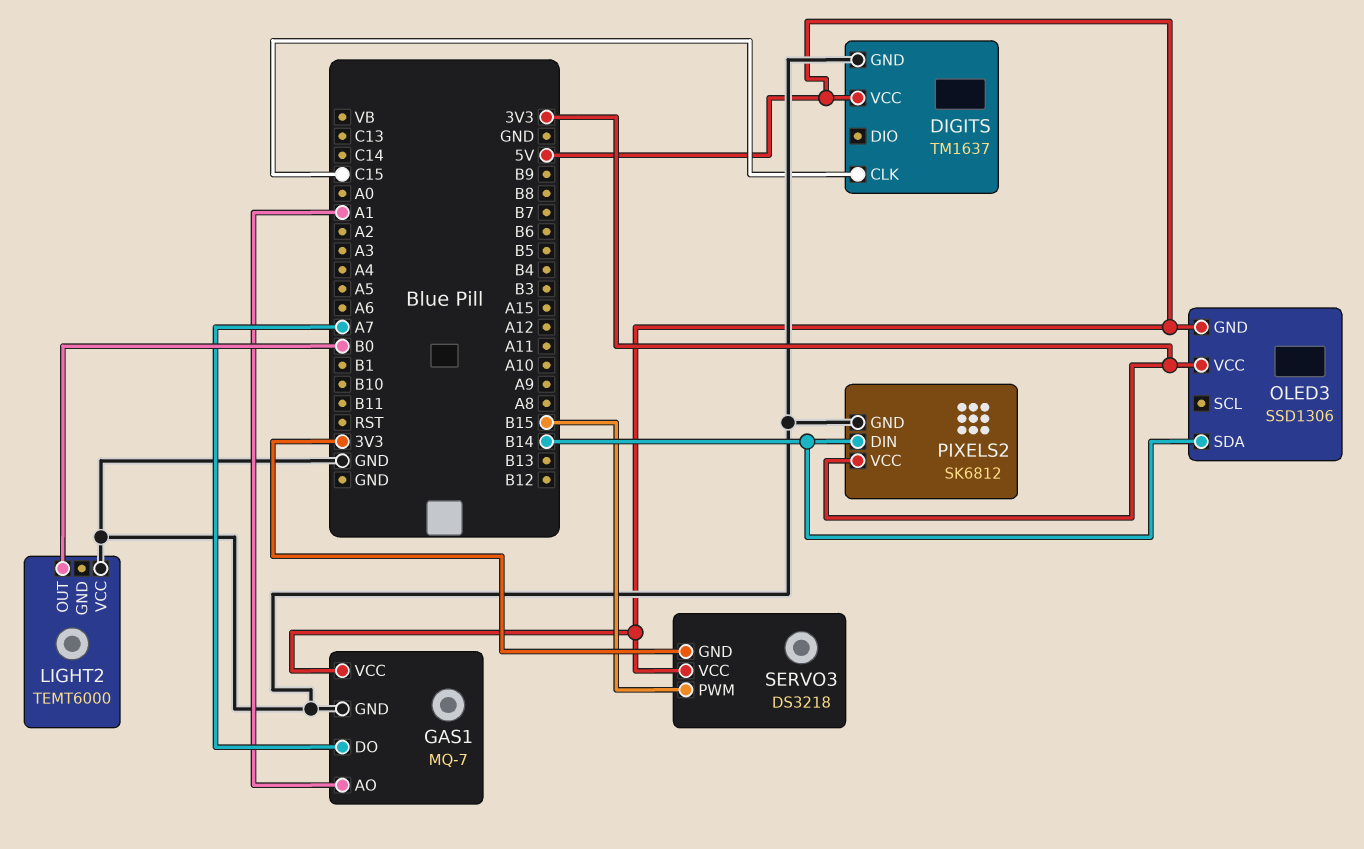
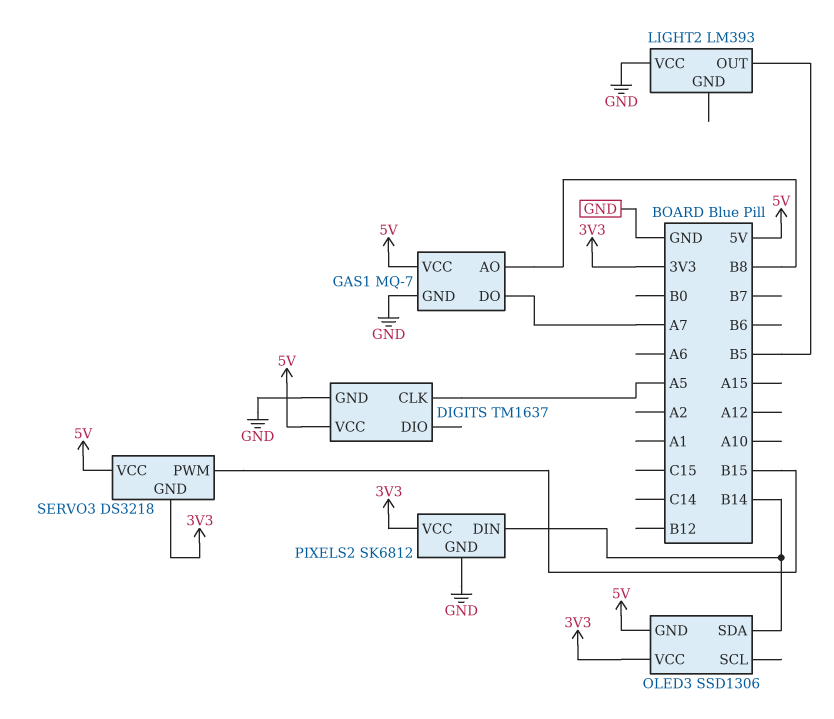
DIGITS pin CLK: C15 -> A5
GAS1 pin AO: A1 -> B8
LIGHT2: TEMT6000 -> LM393
LIGHT2 pin OUT: B0 -> B5

